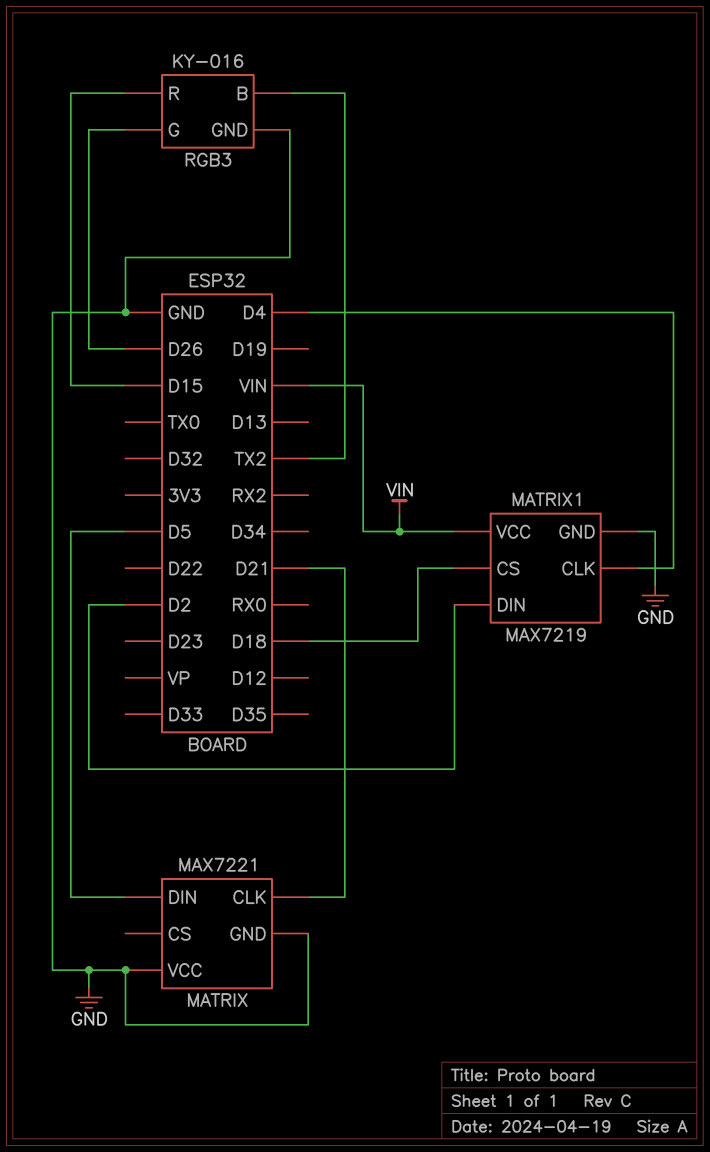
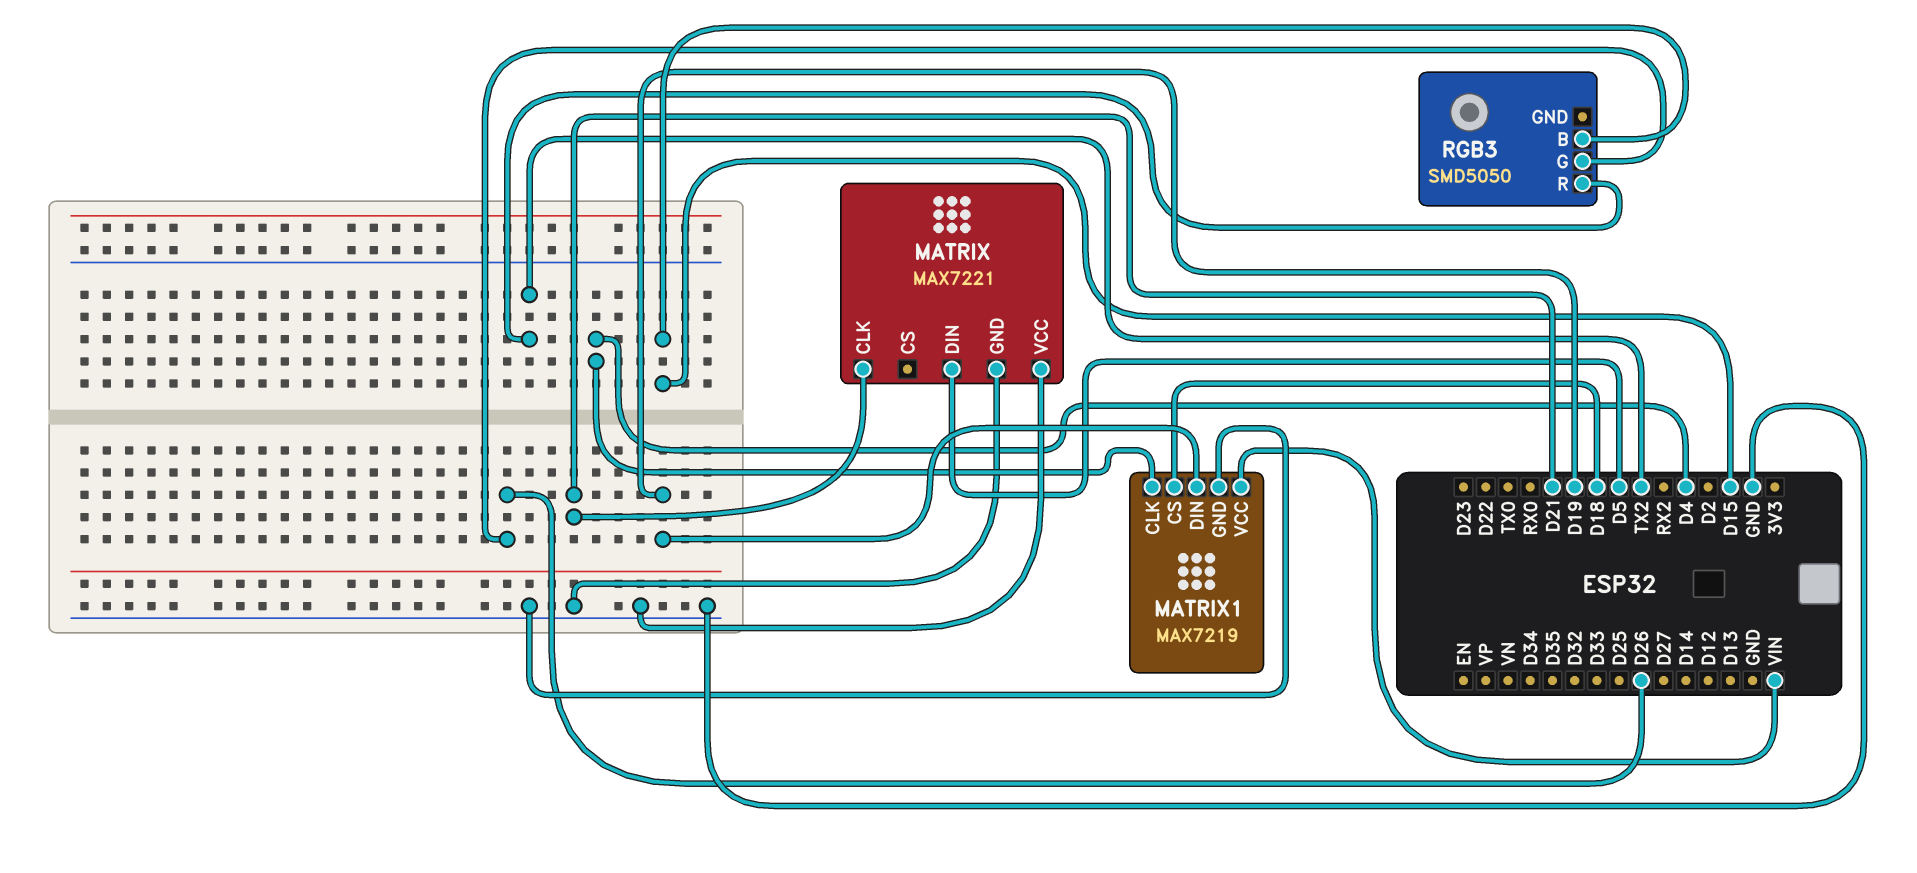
MATRIX1 pin DIN: D2 -> D19
RGB3: KY-016 -> SMD5050
RGB3 pin B: TX2 -> D15
RGB3 pin GND: GND -> none
RGB3 pin R: D15 -> TX2

